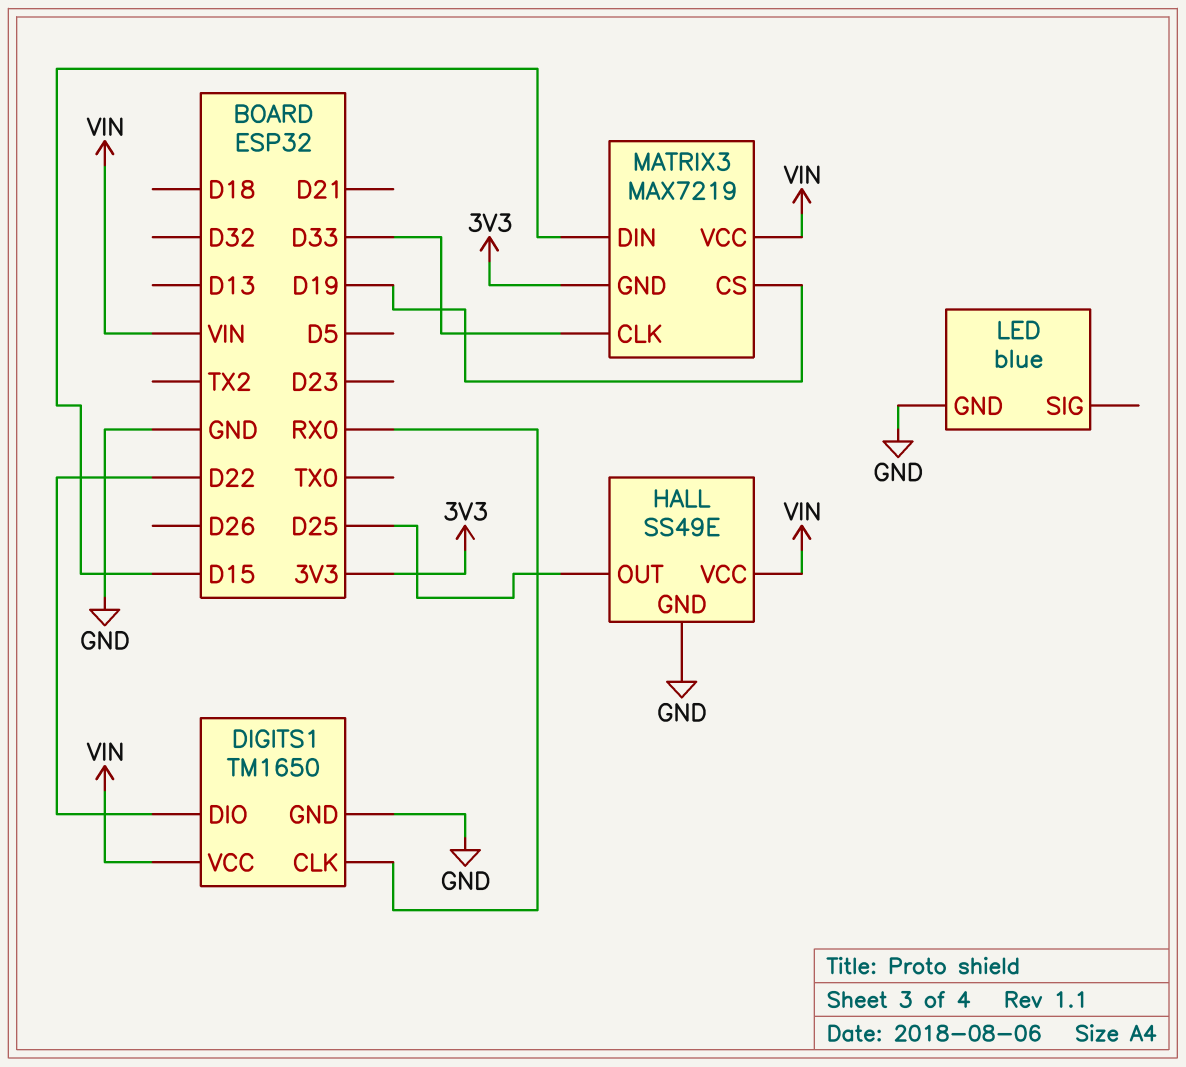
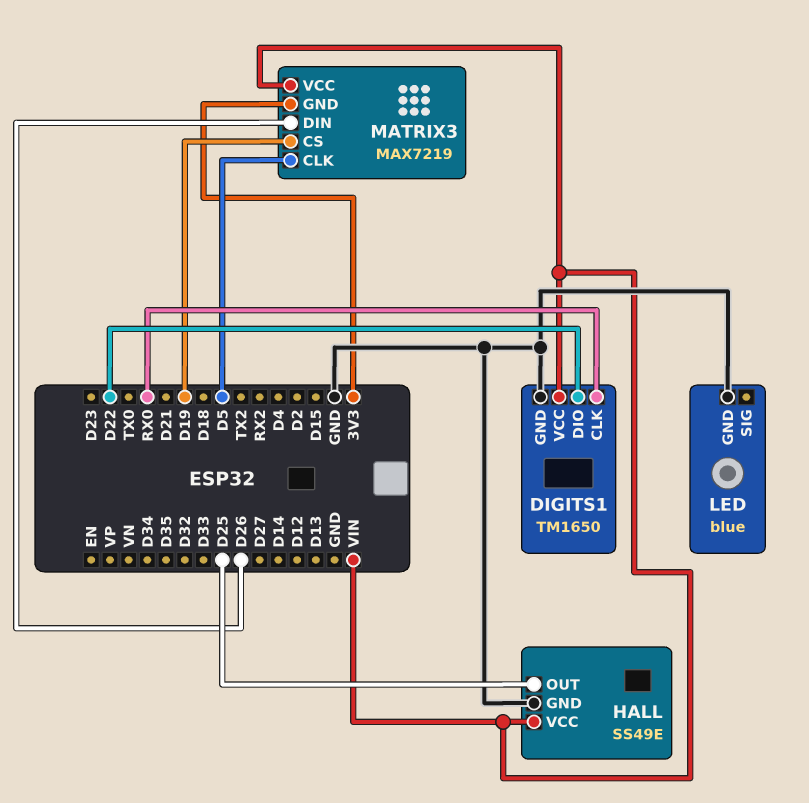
MATRIX3 pin CLK: D33 -> D5
MATRIX3 pin DIN: D15 -> D26

